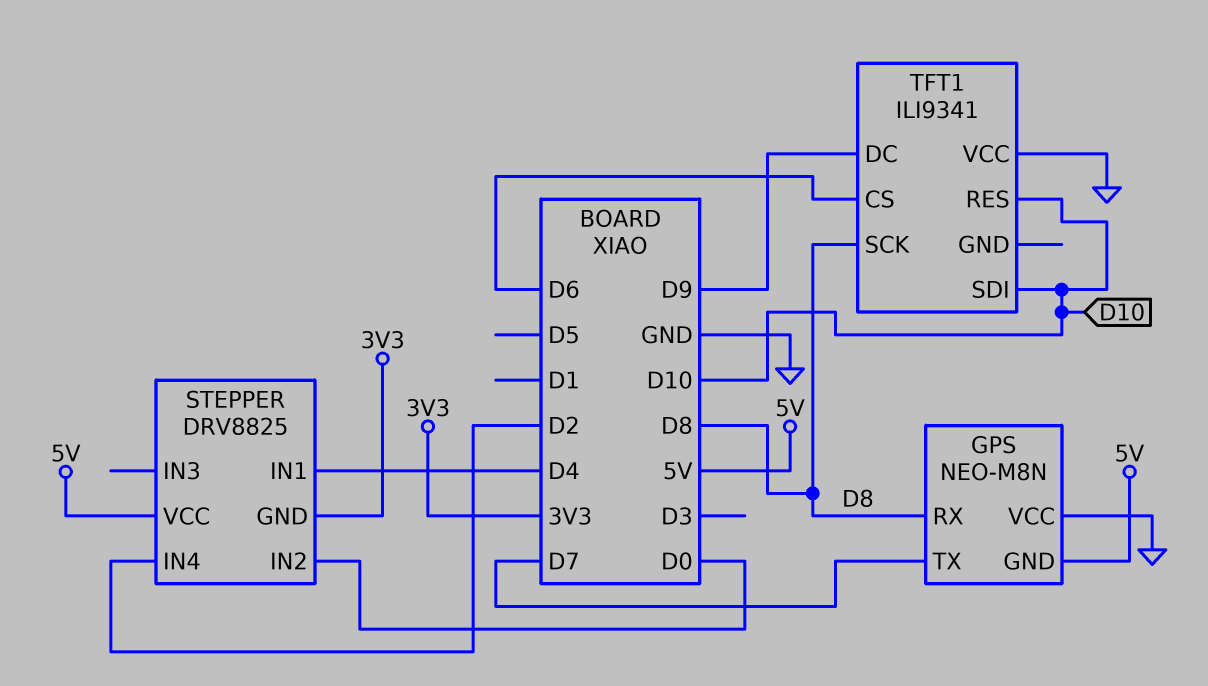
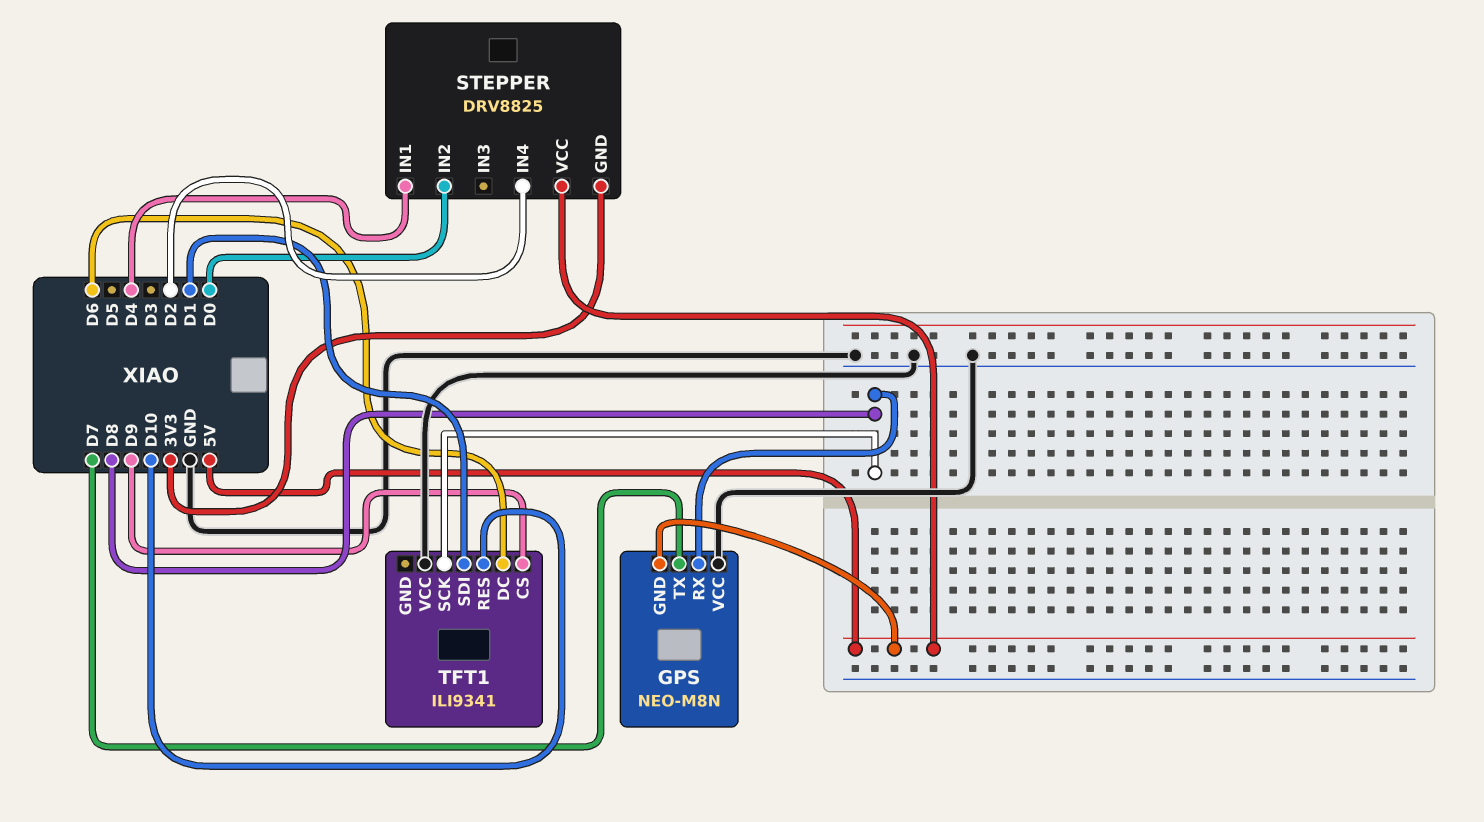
TFT1 pin CS: D6 -> D9
TFT1 pin DC: D9 -> D6
TFT1 pin SDI: D10 -> D1

